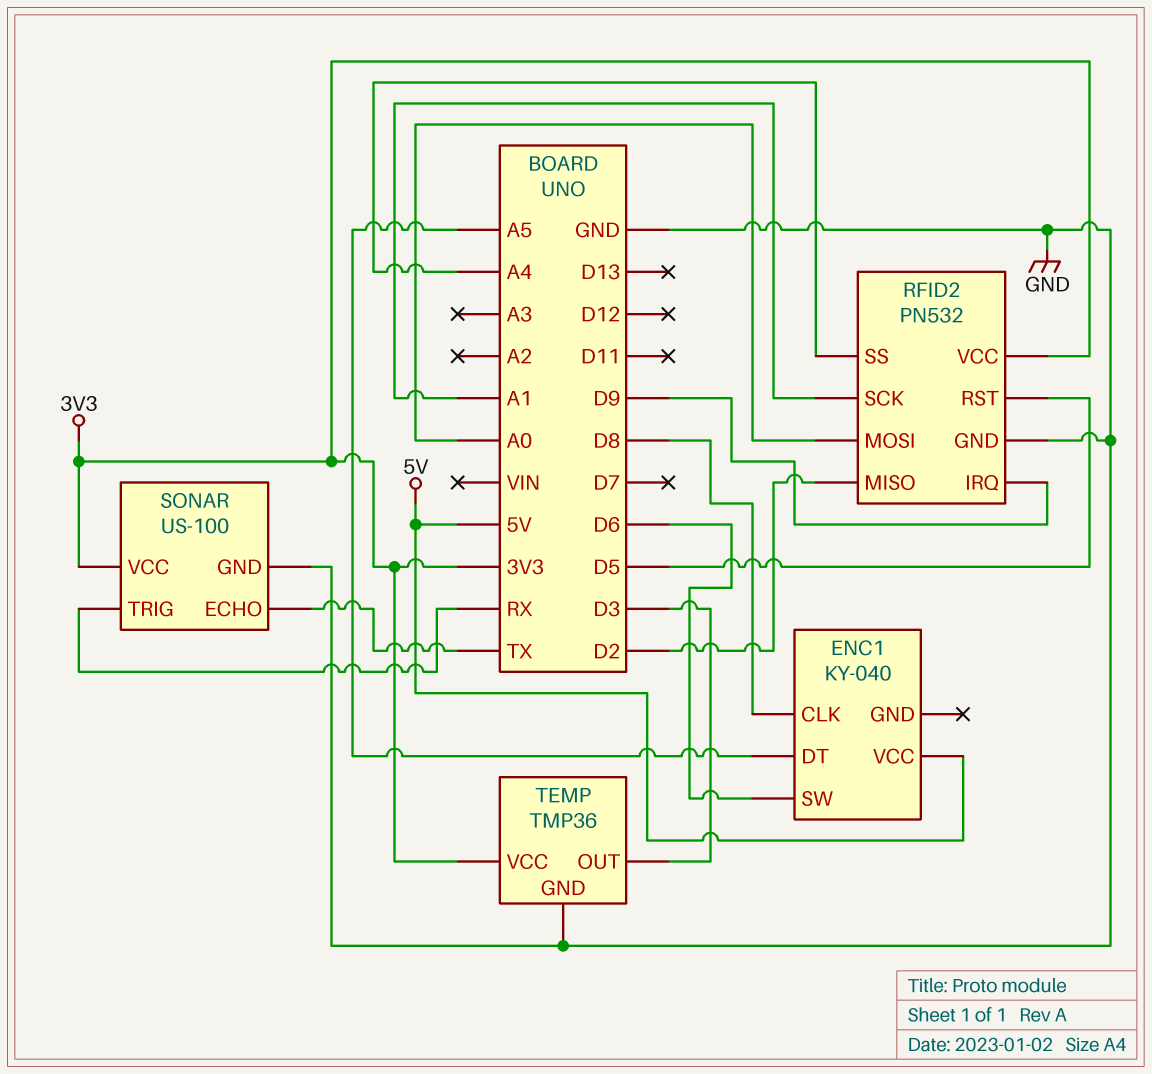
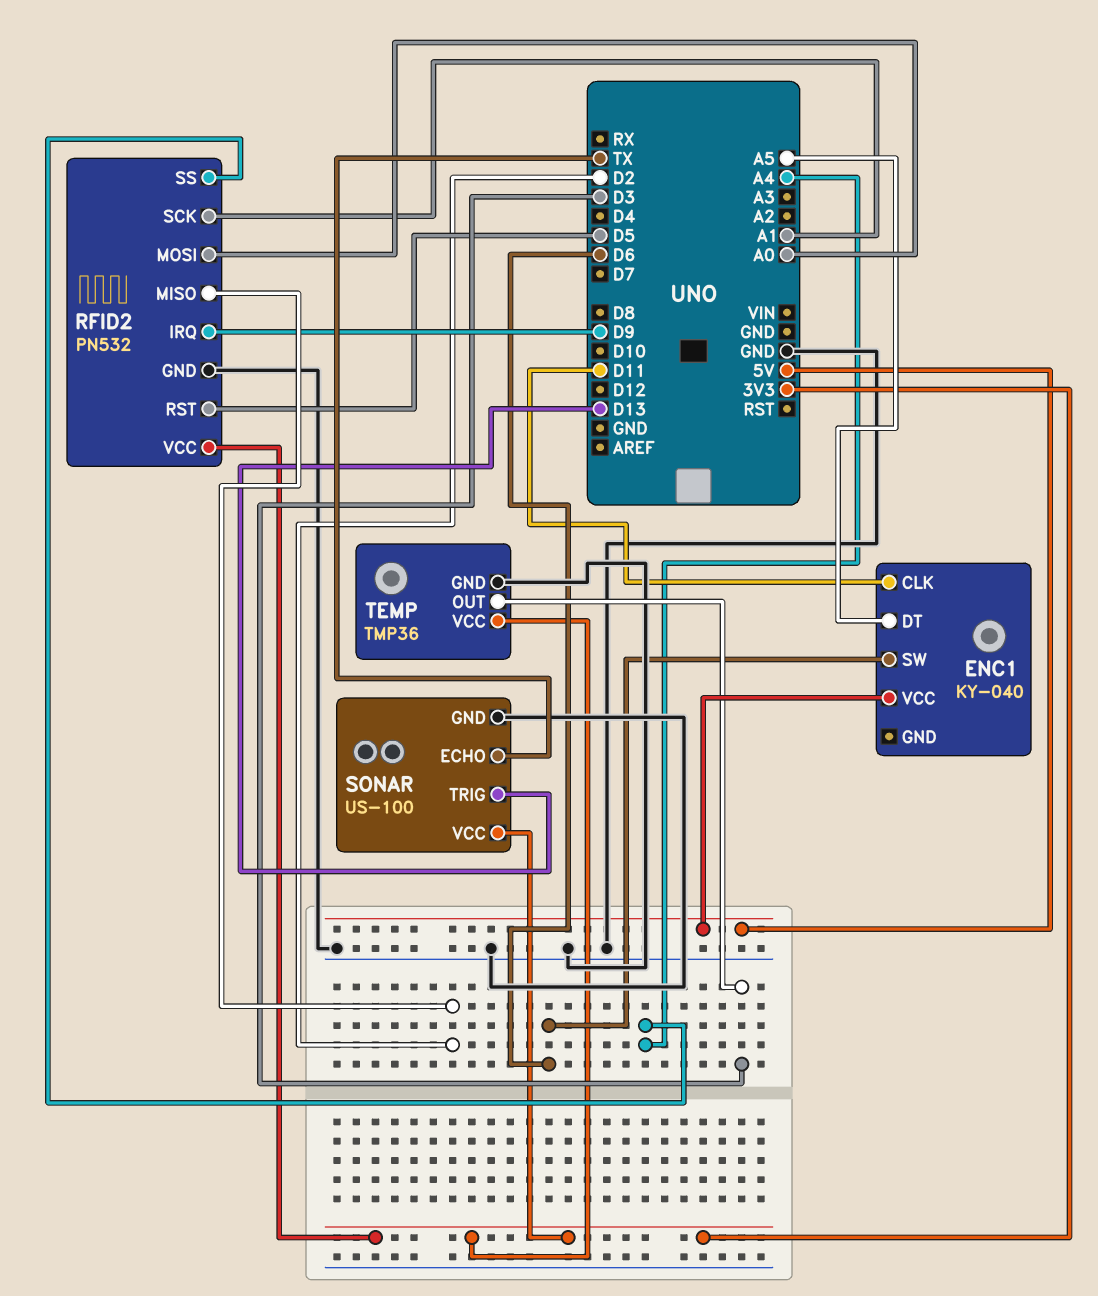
ENC1 pin CLK: D8 -> D11
SONAR pin TRIG: RX -> D13

